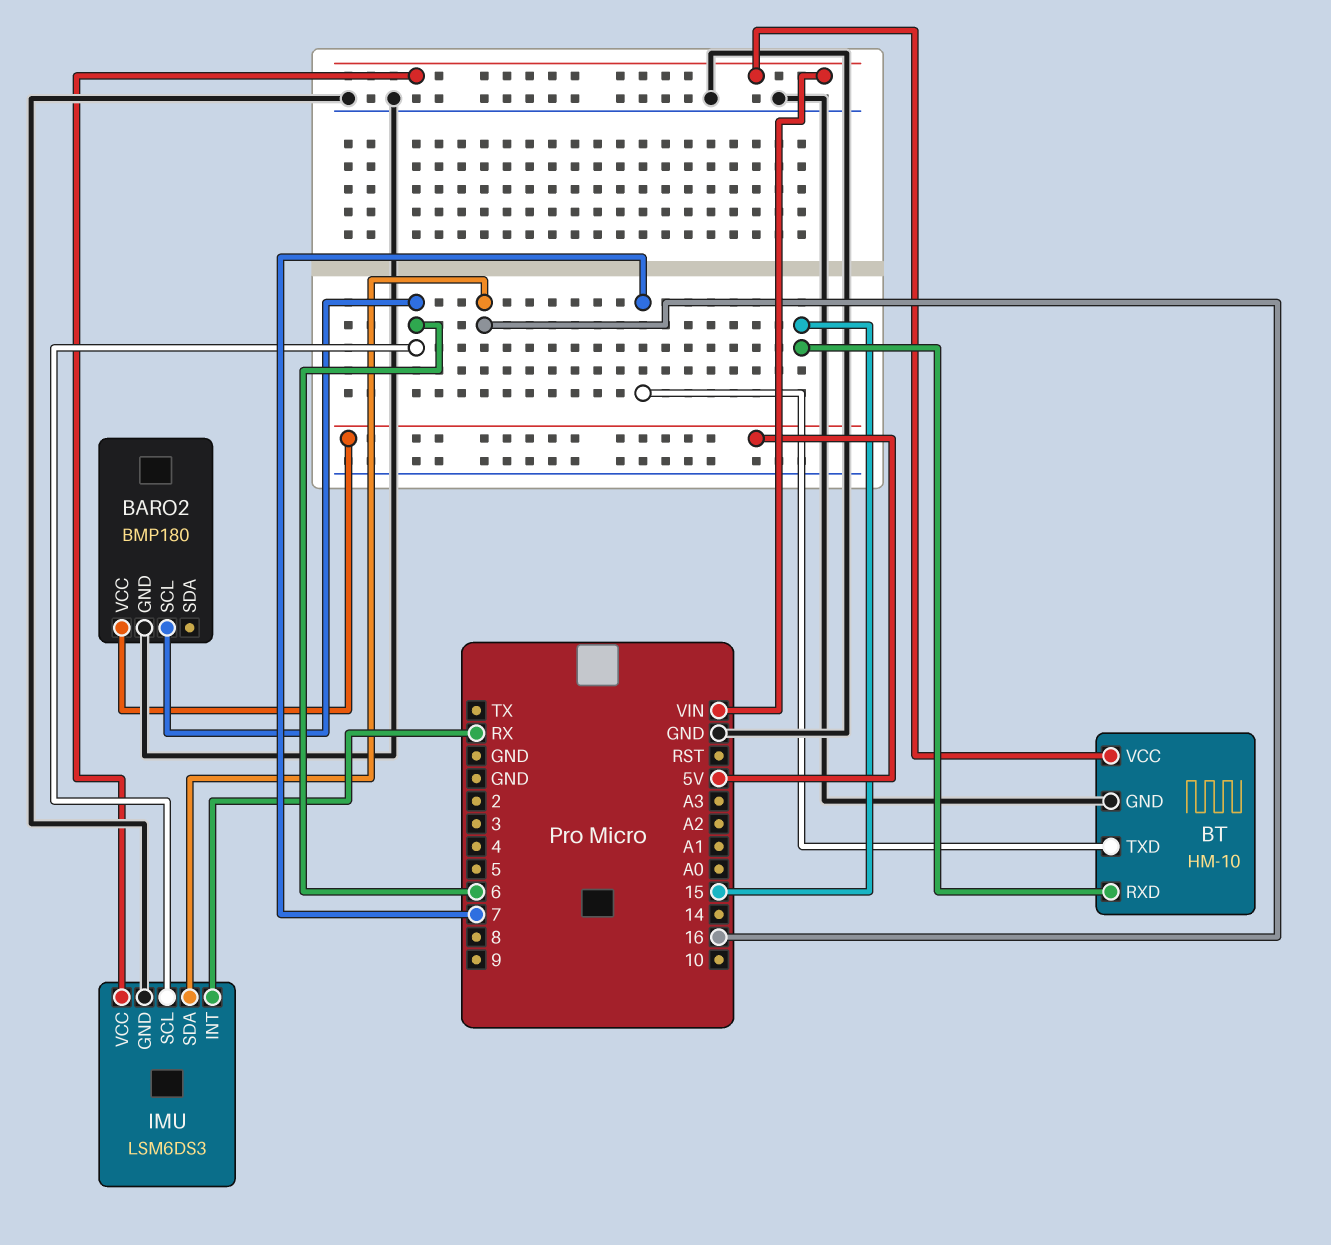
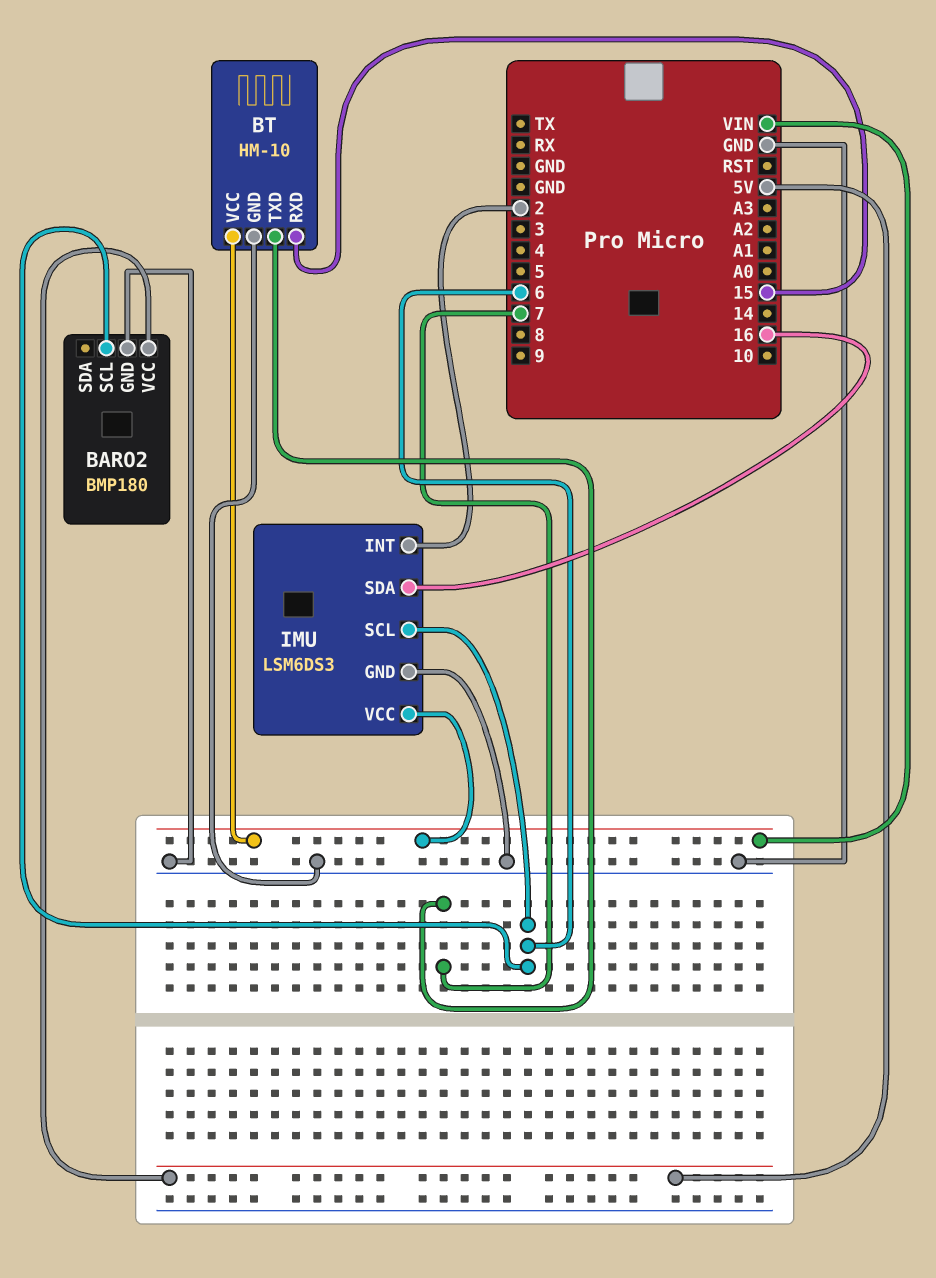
IMU pin INT: RX -> 2

